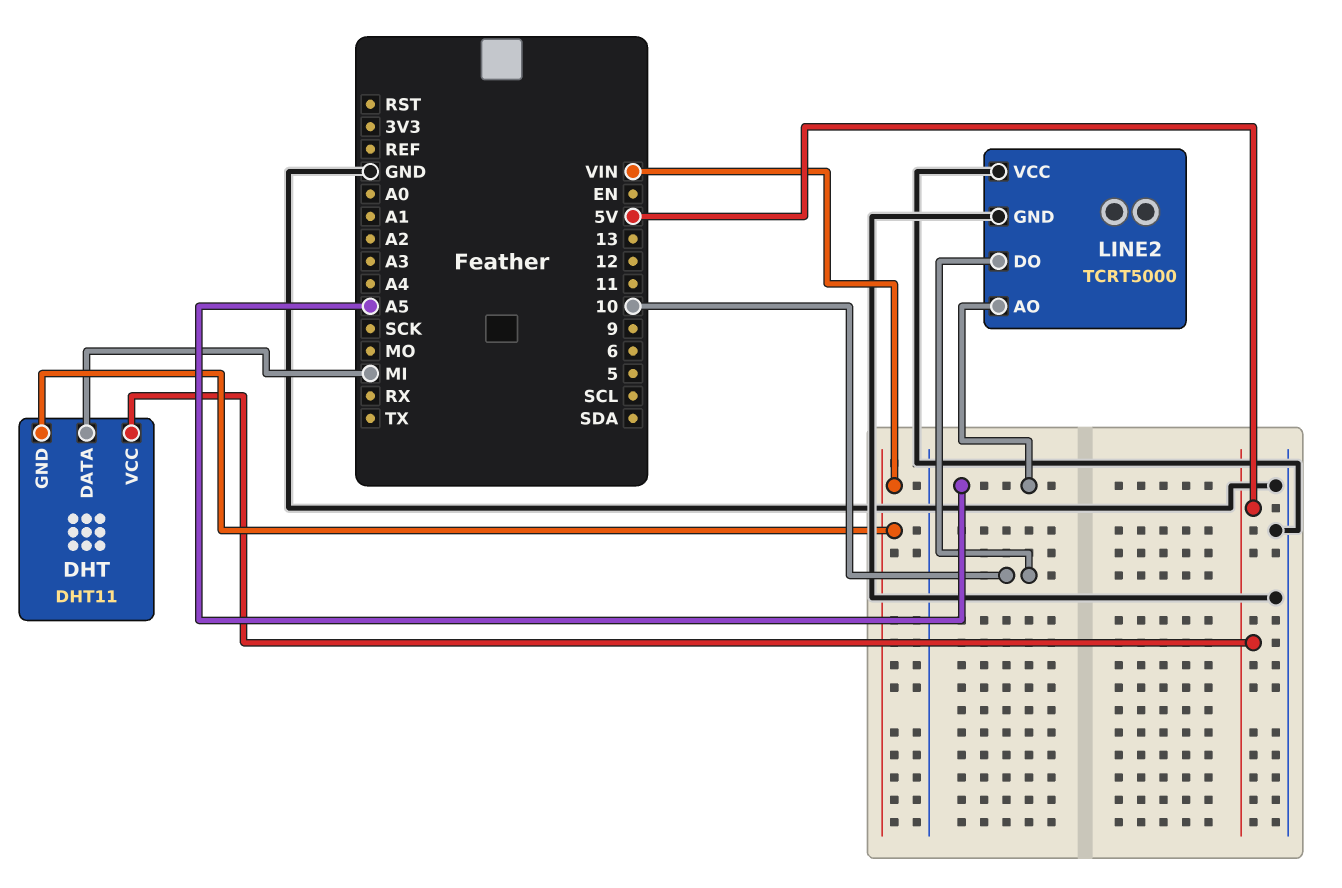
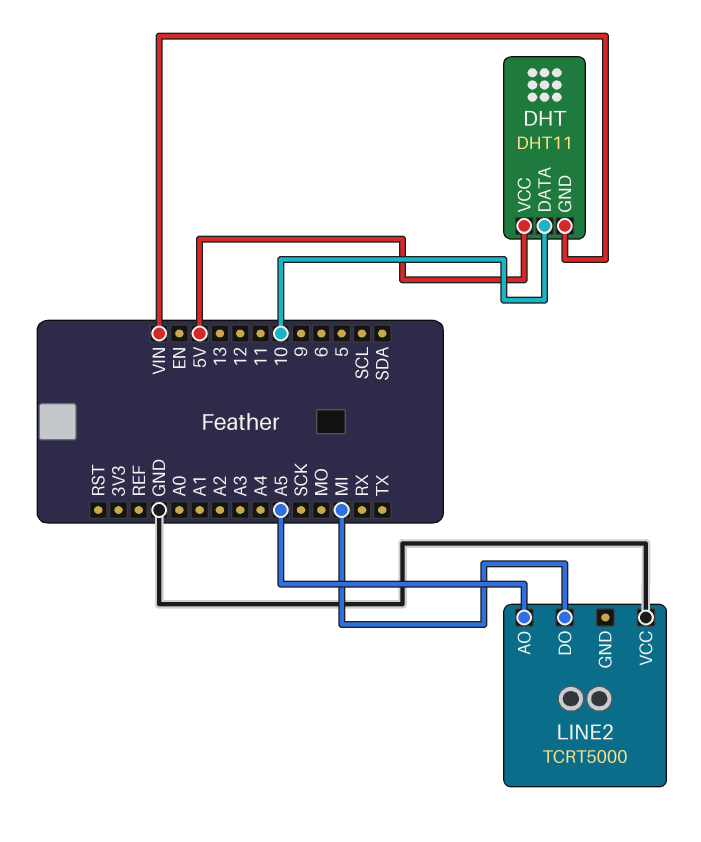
DHT pin DATA: MI -> 10
LINE2 pin DO: 10 -> MI
LINE2 pin GND: GND -> none

